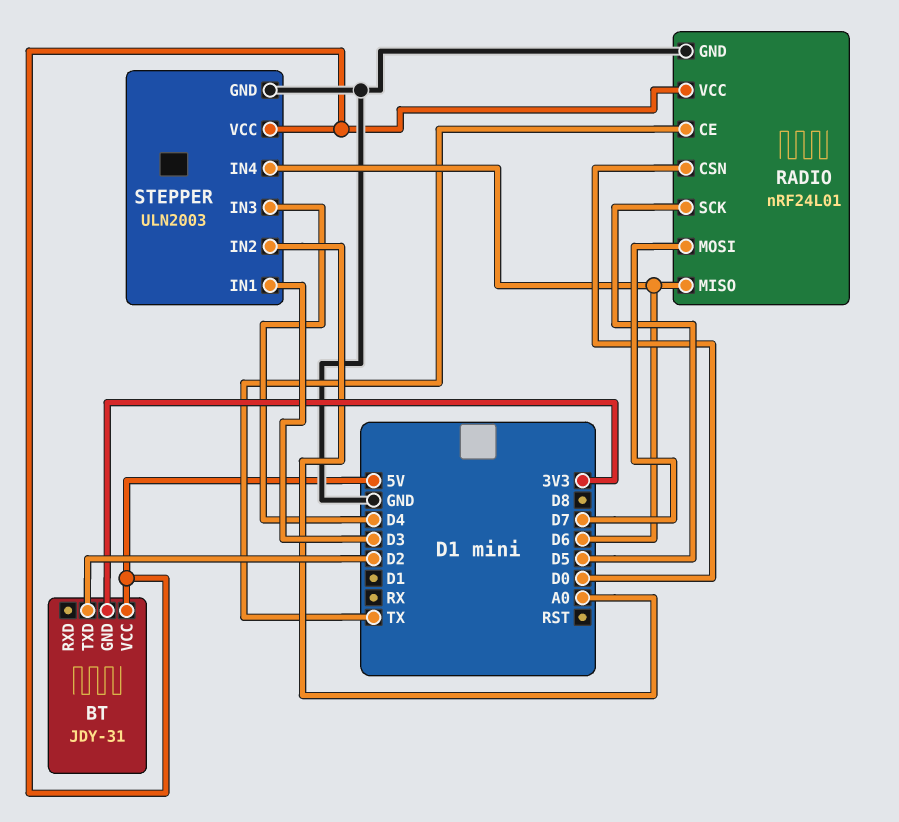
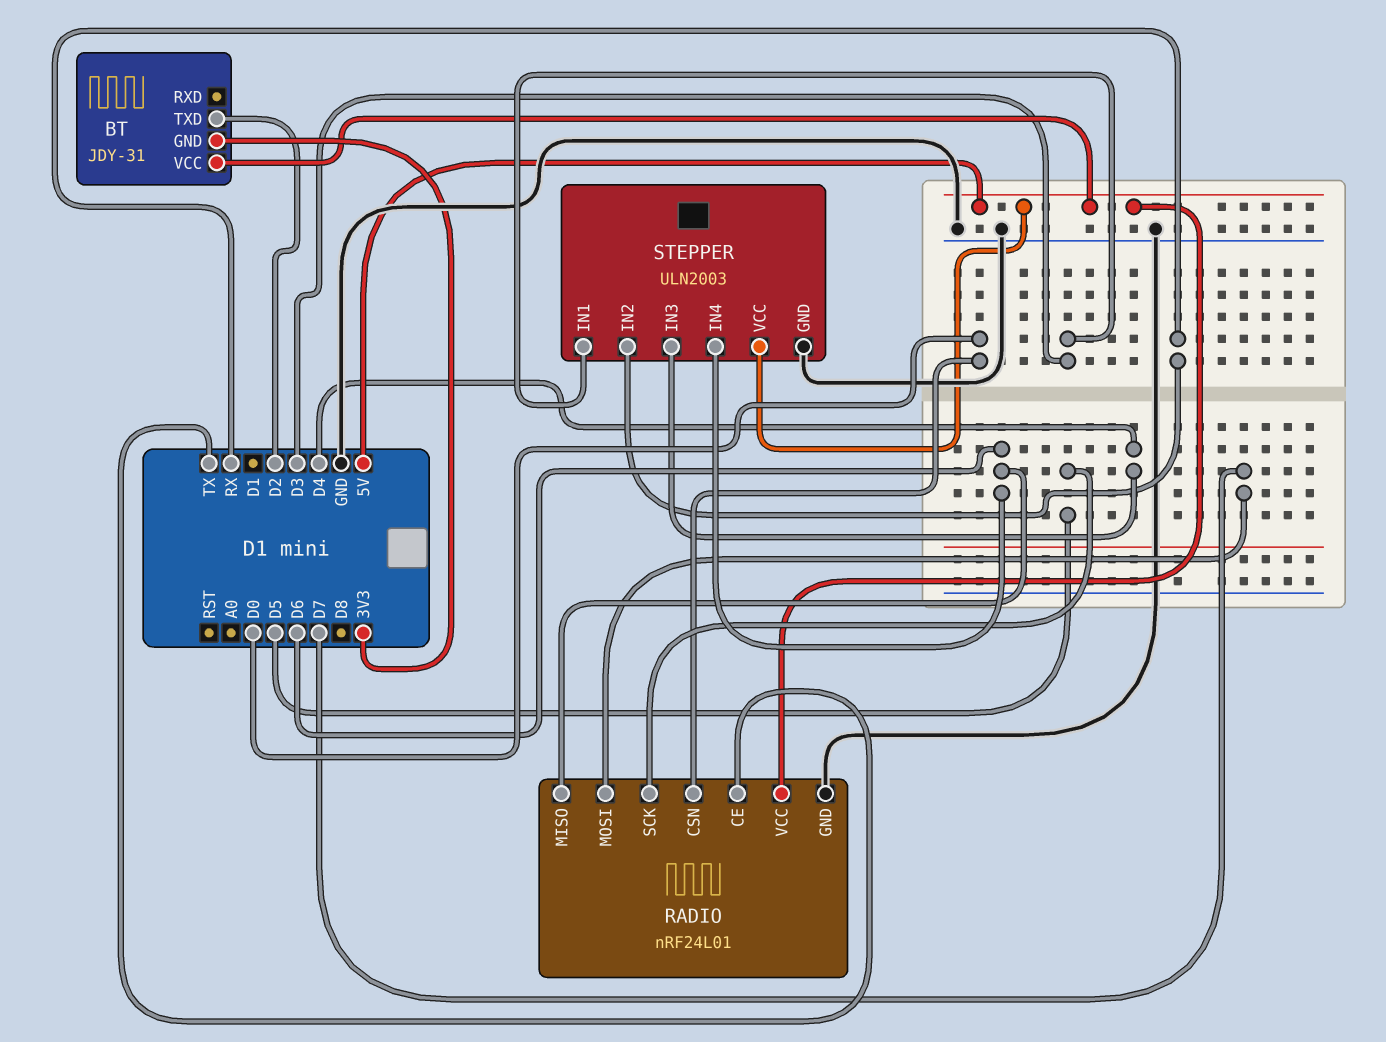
STEPPER pin IN2: A0 -> RX

